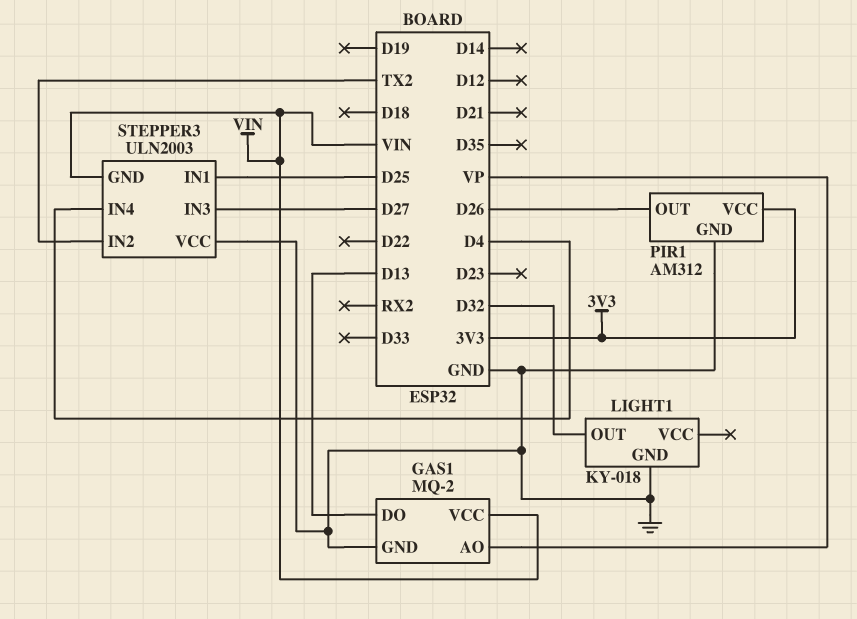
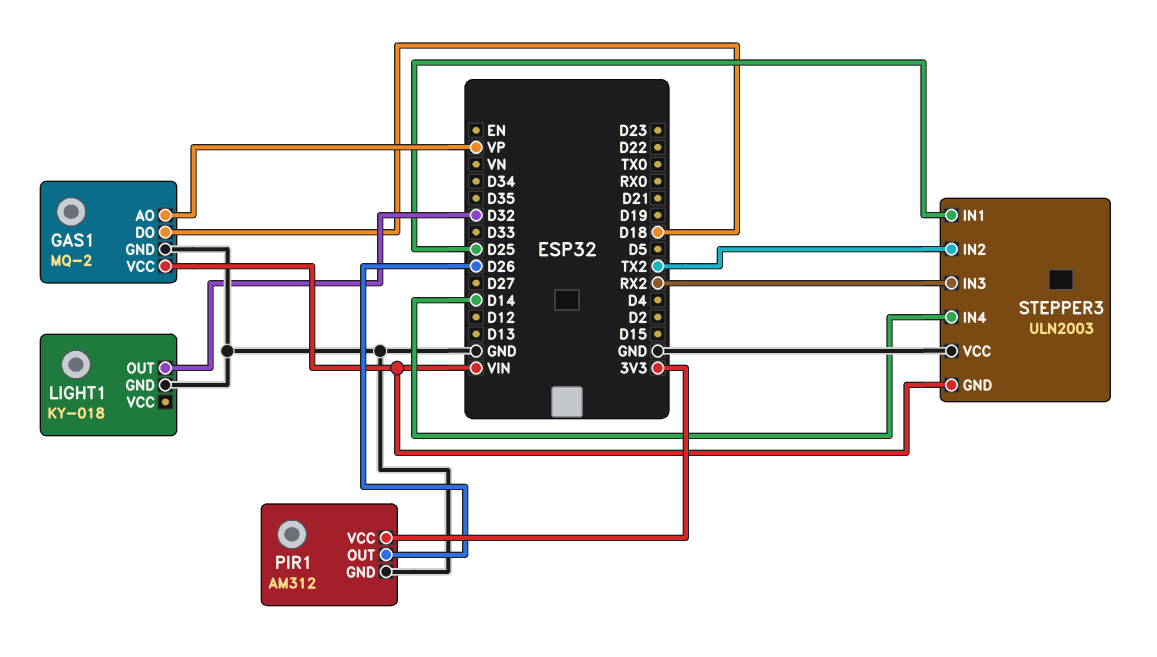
GAS1 pin DO: D13 -> D18
STEPPER3 pin IN3: D27 -> RX2
STEPPER3 pin IN4: D4 -> D14

